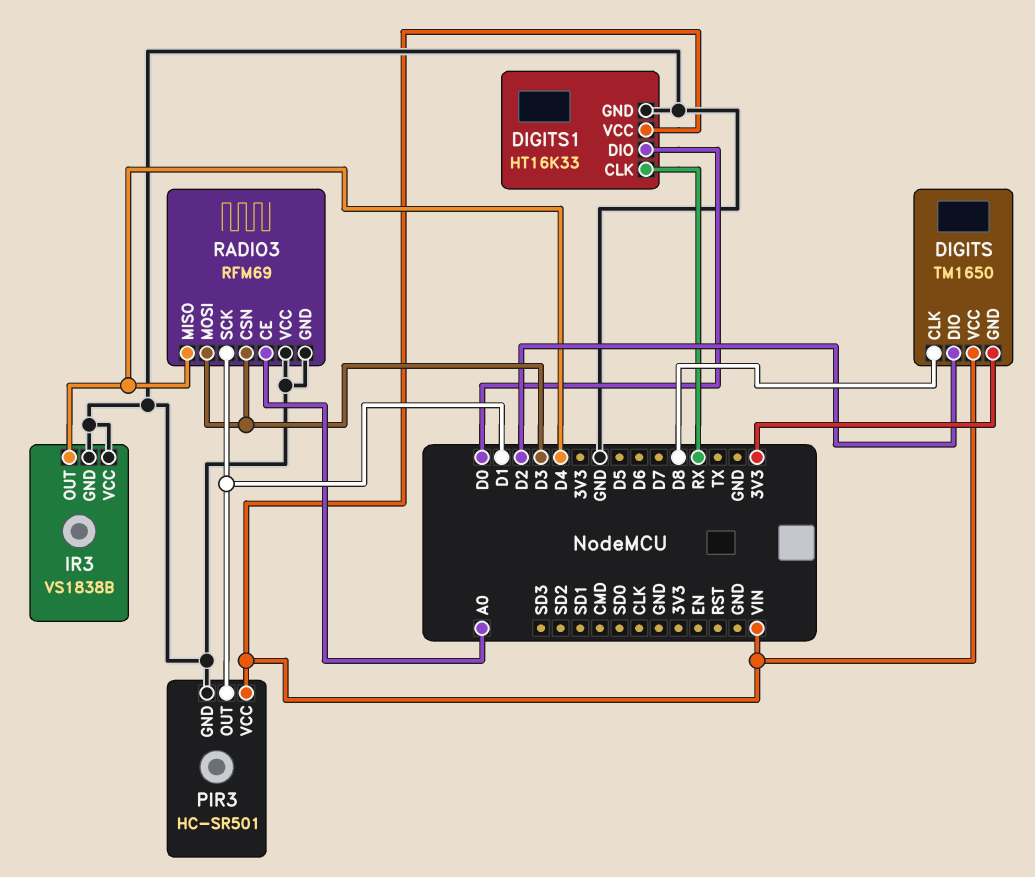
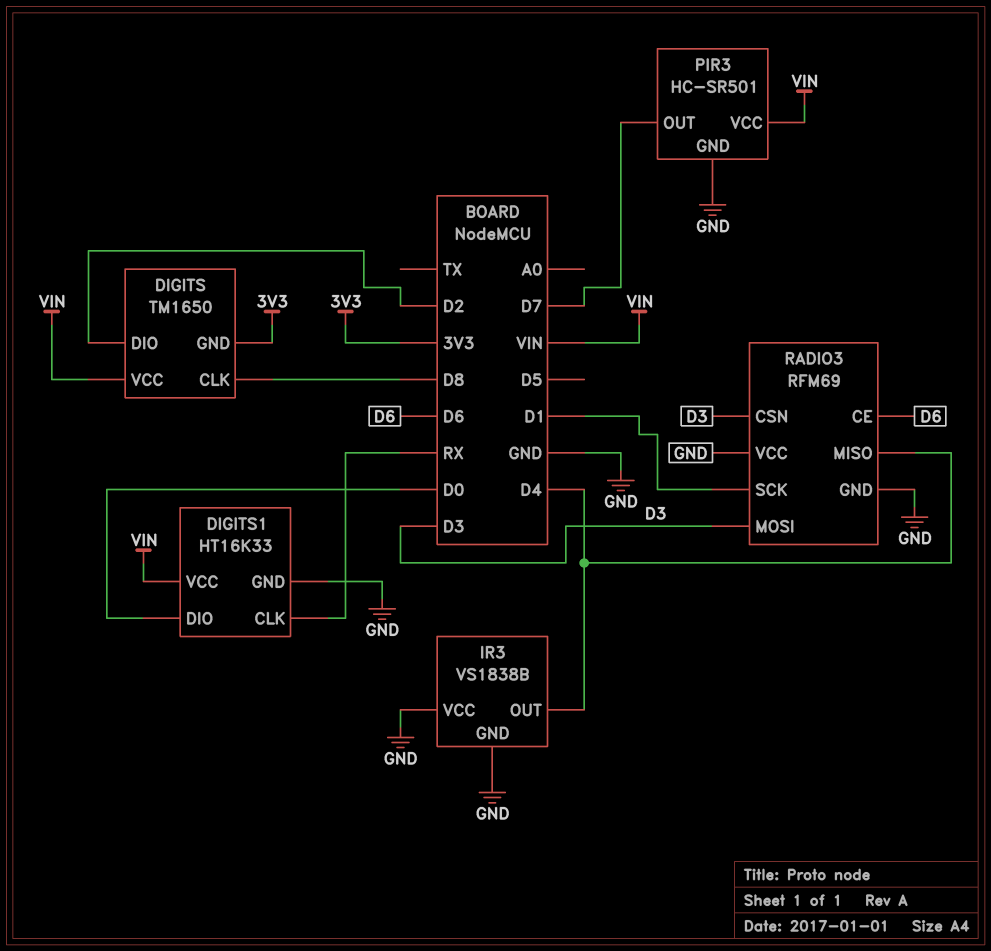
PIR3 pin OUT: D1 -> D7
RADIO3 pin CE: A0 -> D6

